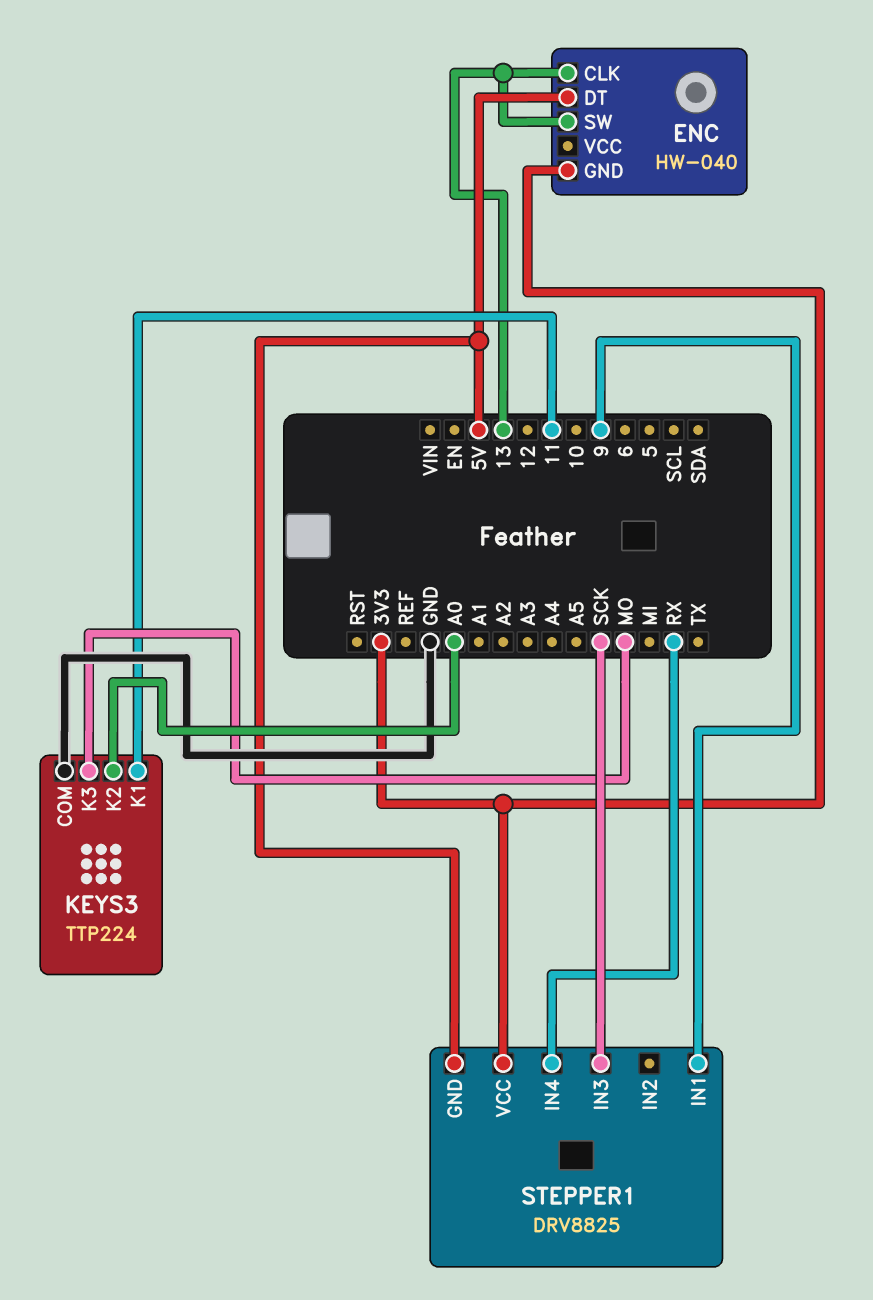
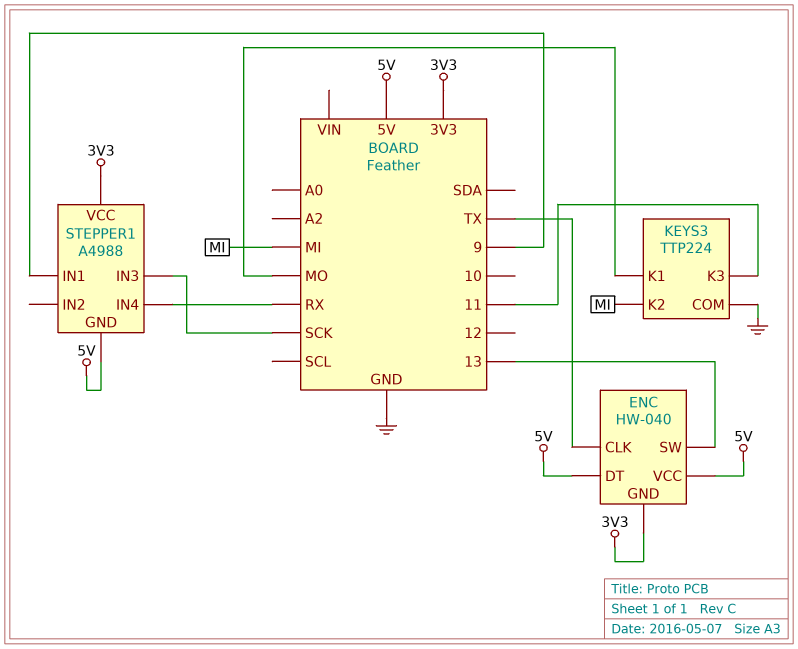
ENC pin CLK: 13 -> TX
ENC pin VCC: none -> 5V
KEYS3 pin K1: 11 -> MO
KEYS3 pin K2: A0 -> MI
KEYS3 pin K3: MO -> 11
STEPPER1: DRV8825 -> A4988

